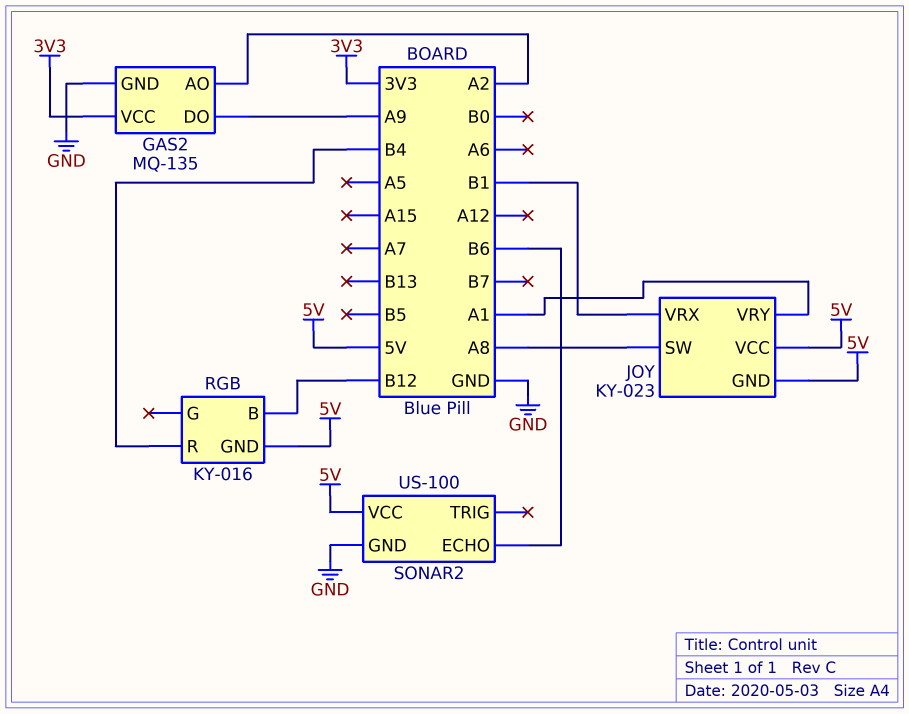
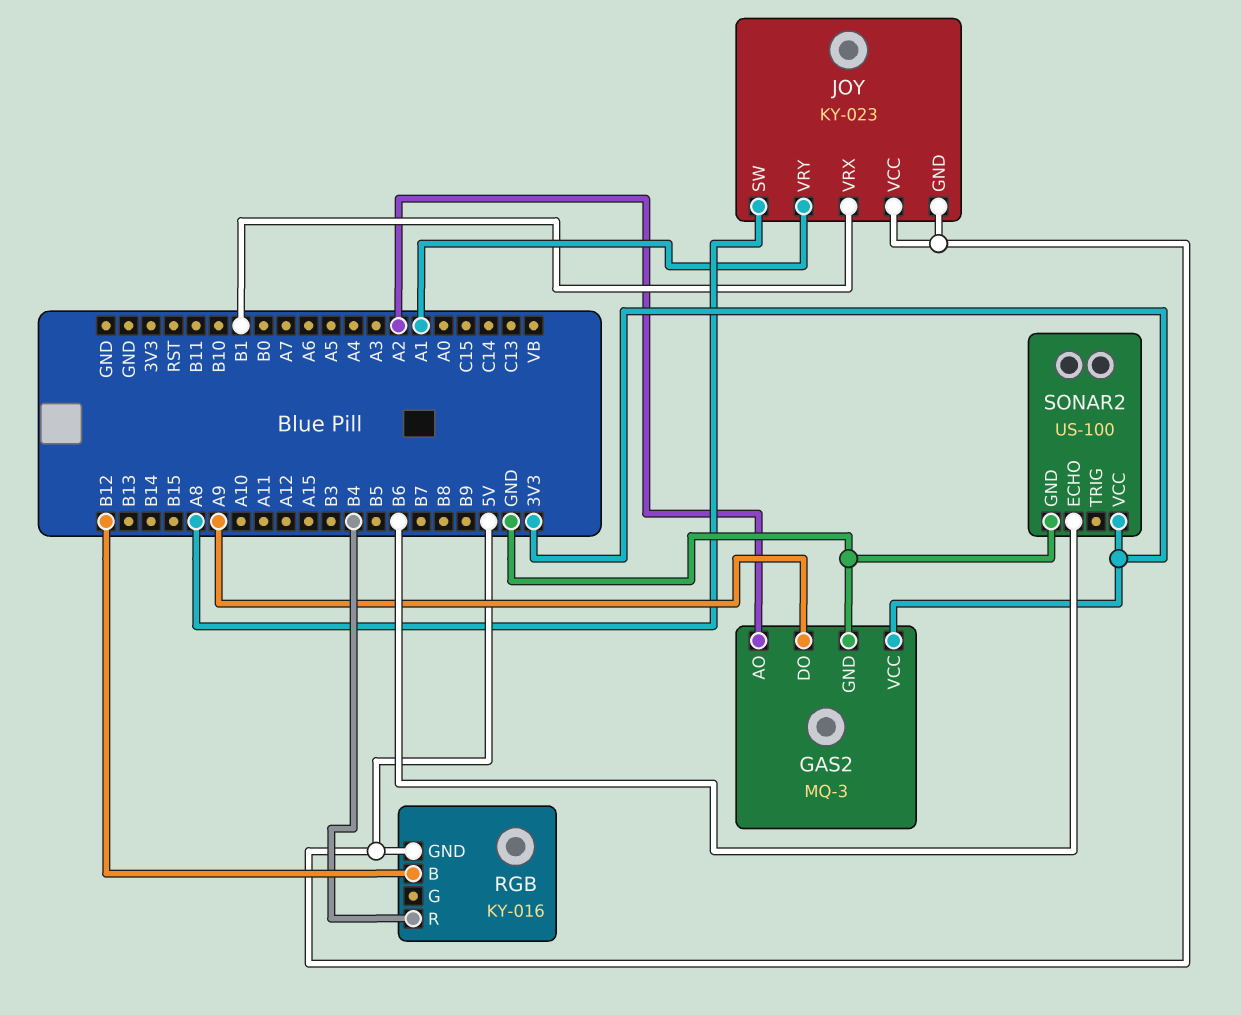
GAS2: MQ-135 -> MQ-3
SONAR2 pin VCC: 5V -> 3V3

